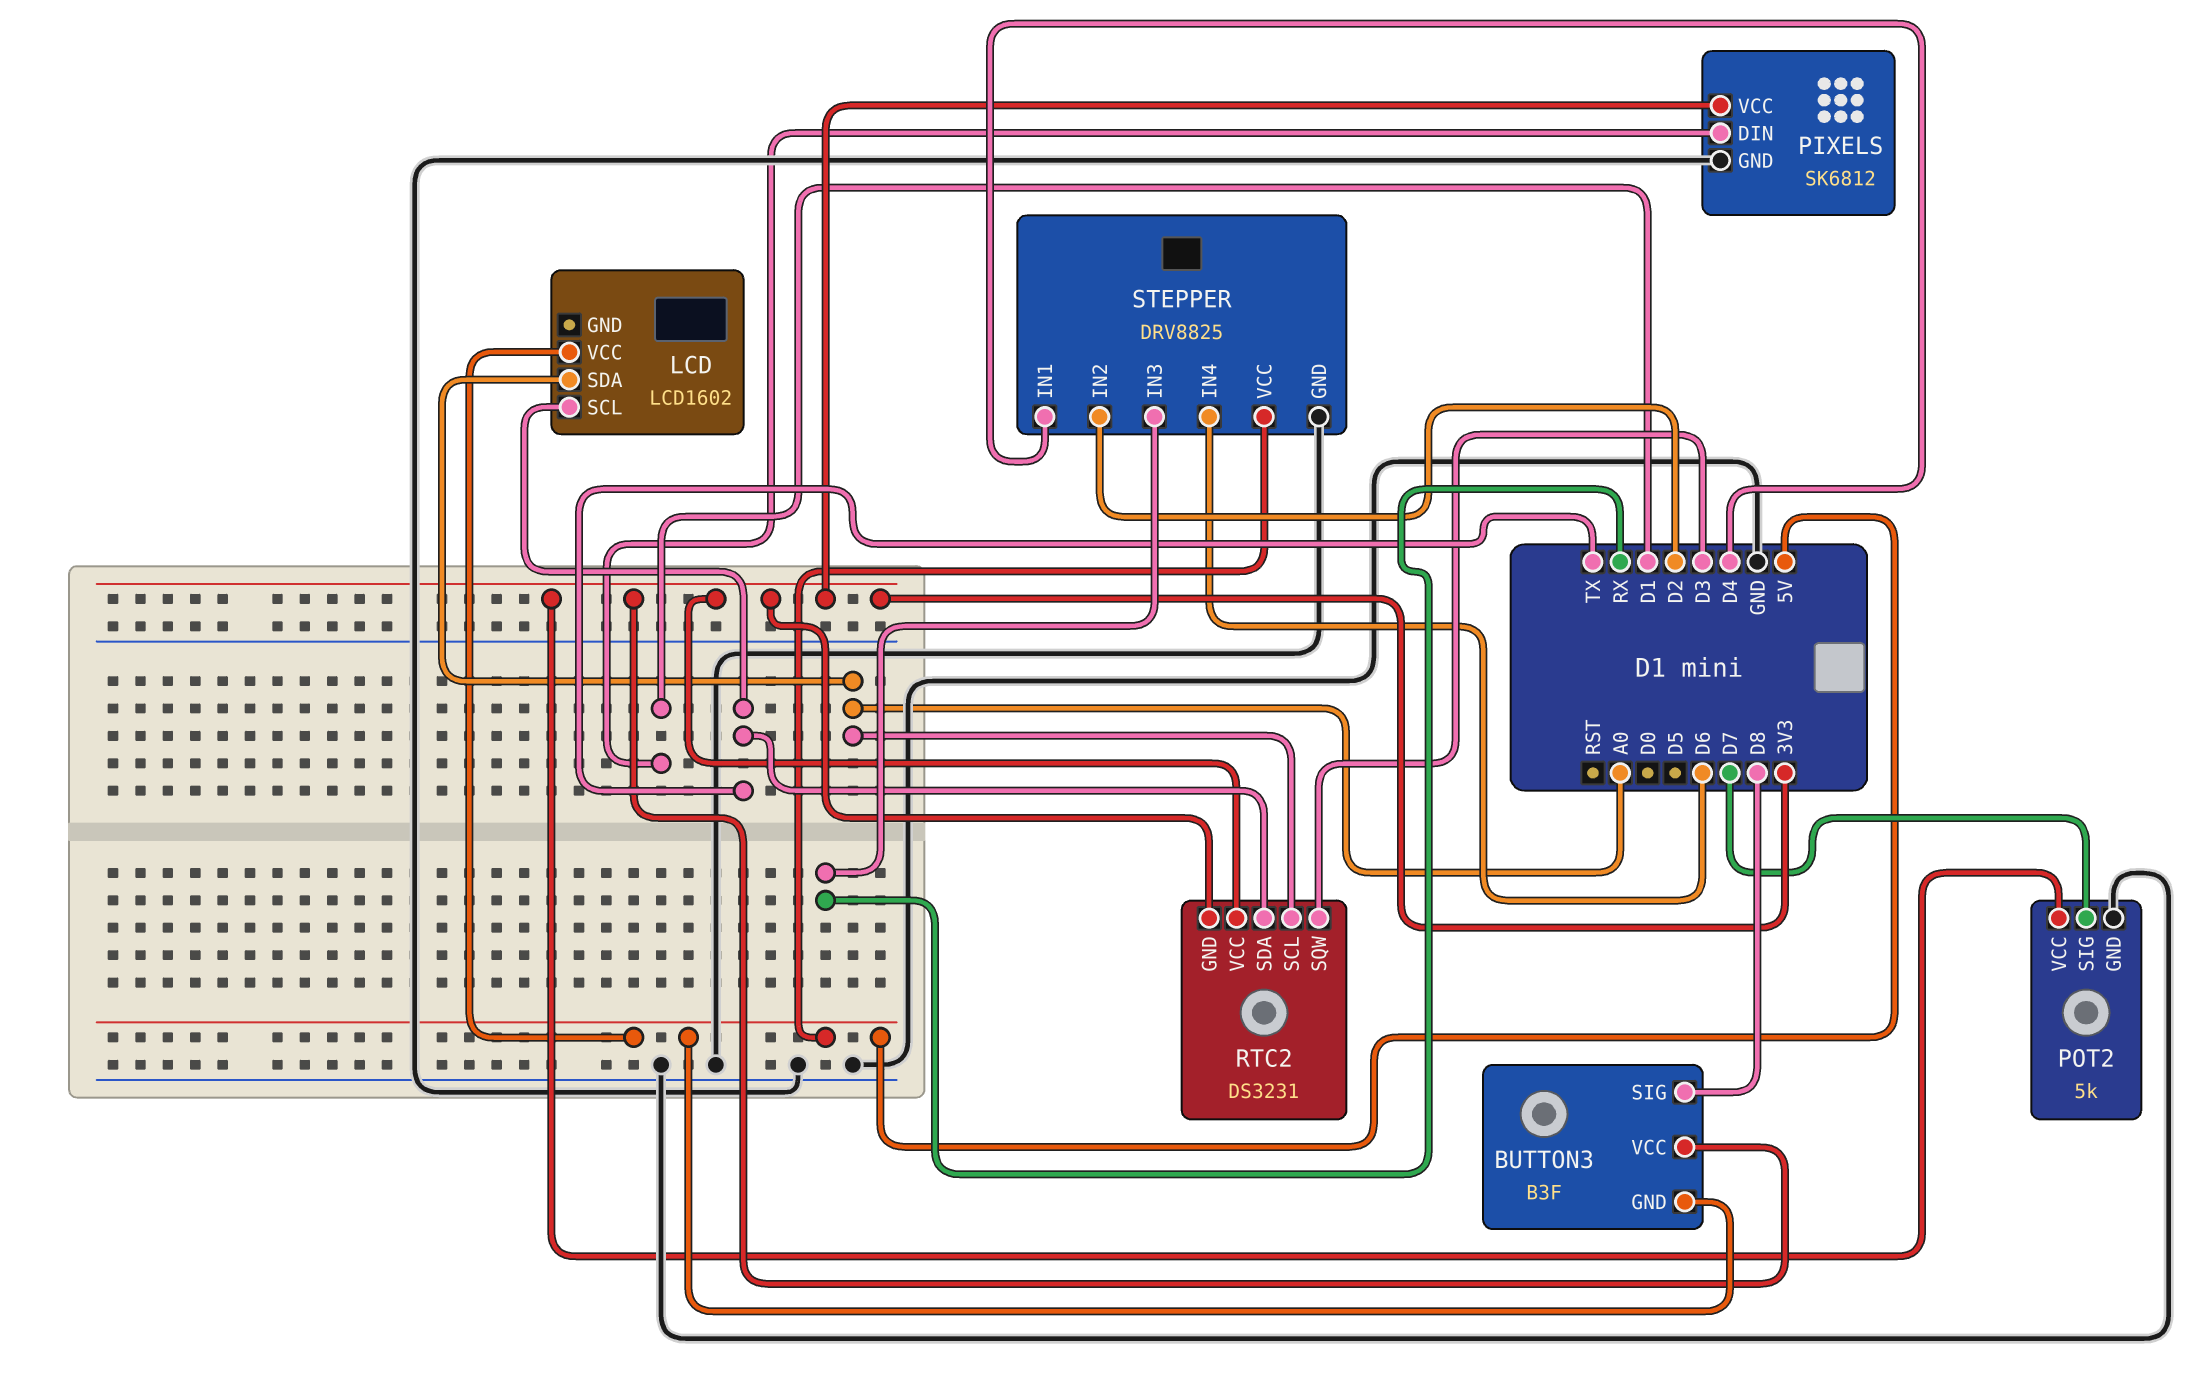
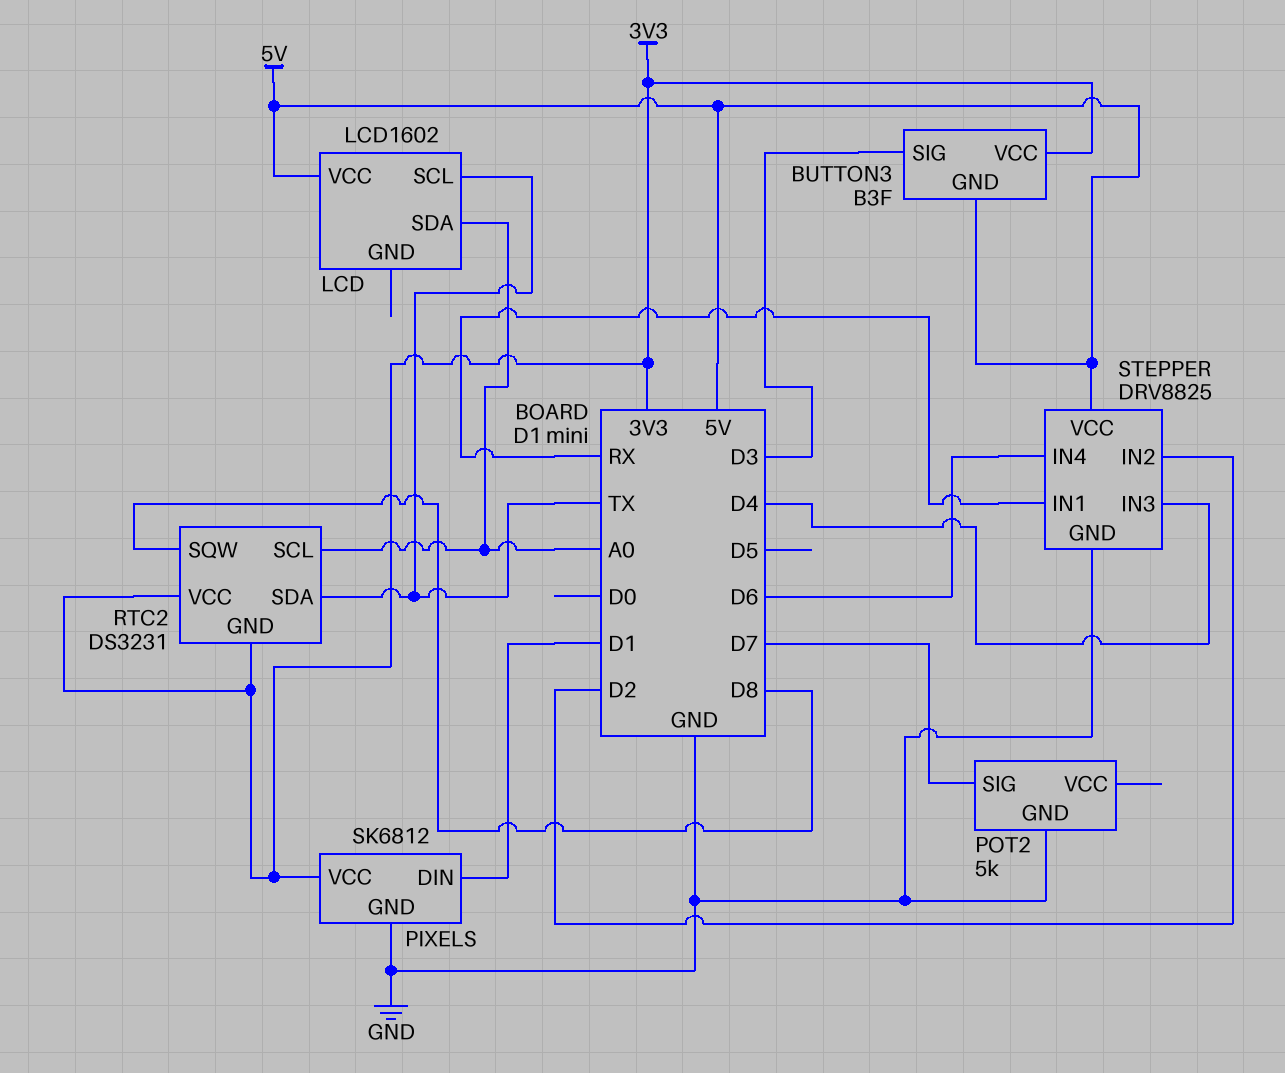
BUTTON3 pin SIG: D8 -> D3
POT2 pin VCC: 3V3 -> none
RTC2 pin SQW: D3 -> D8
STEPPER pin IN1: D4 -> RX
STEPPER pin IN3: RX -> D4

